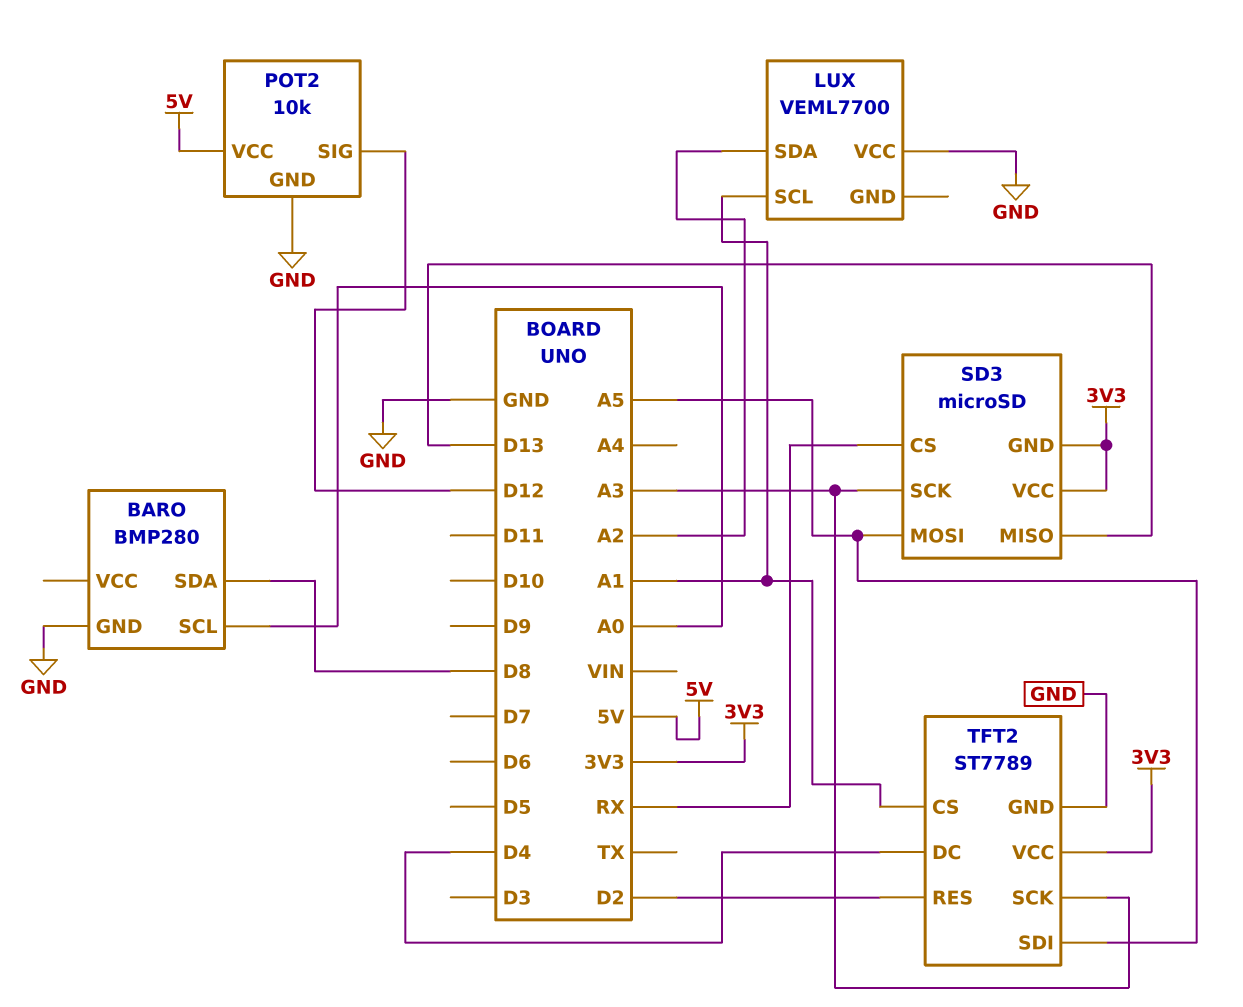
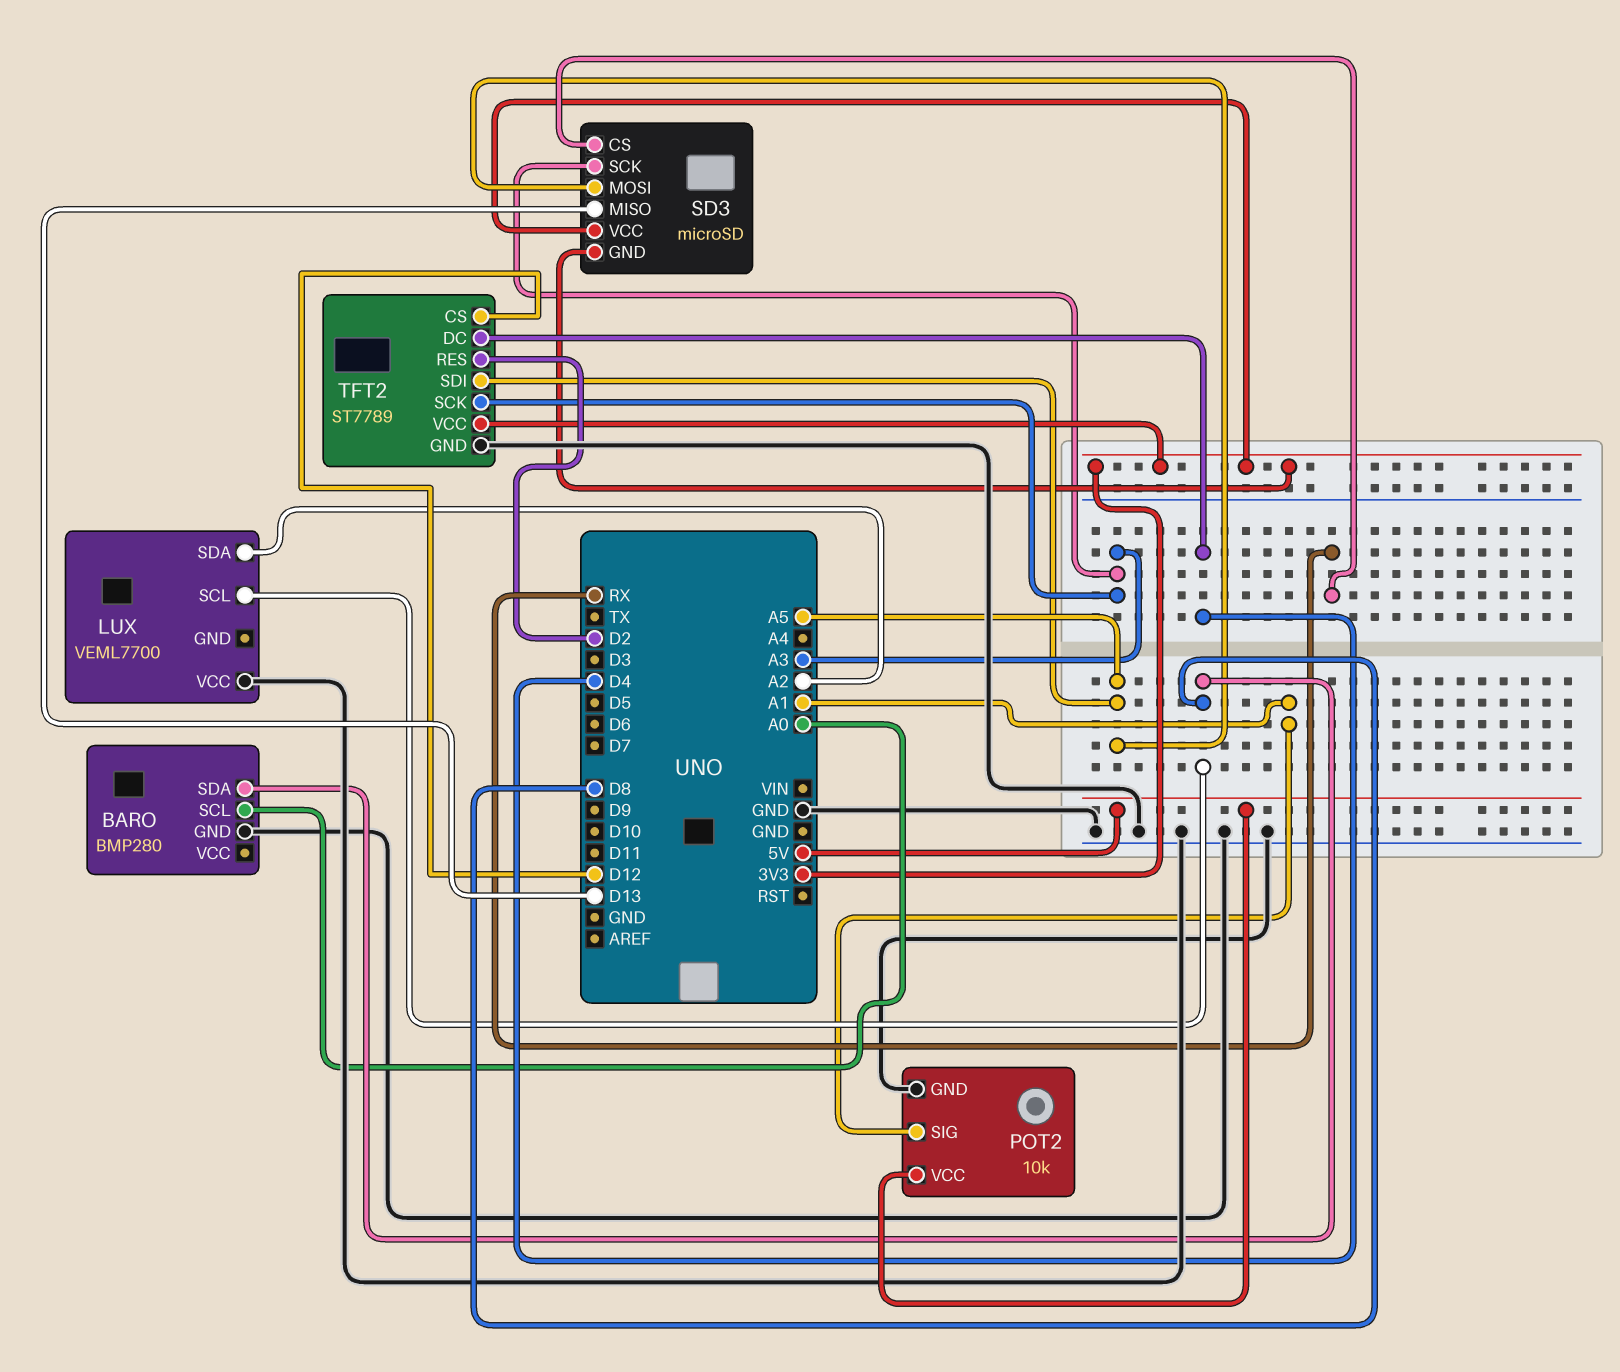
LUX pin SCL: A1 -> D8
POT2 pin SIG: D12 -> A1
TFT2 pin CS: A1 -> D12

